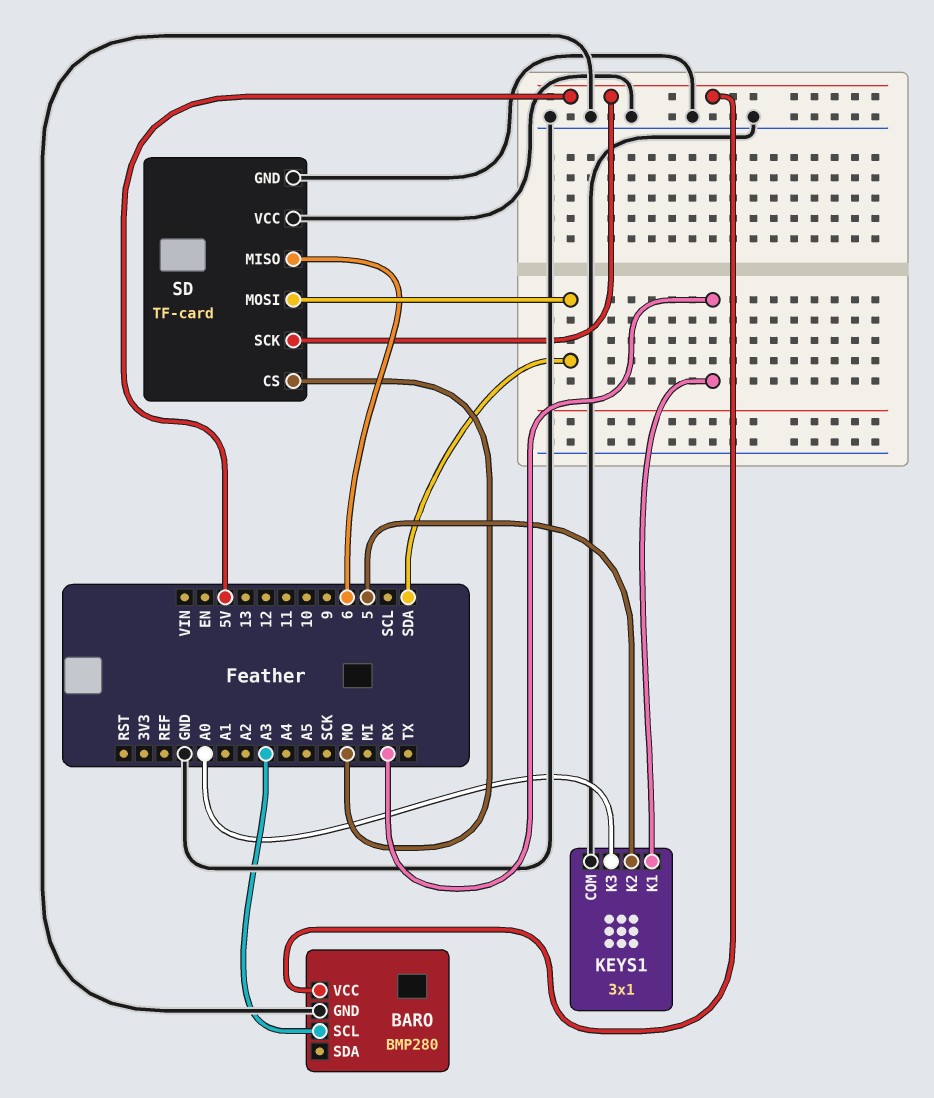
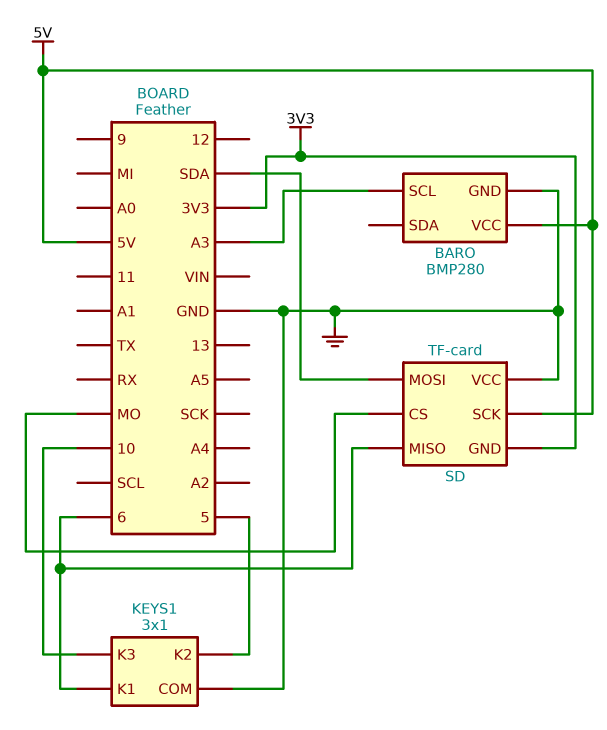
KEYS1 pin K1: RX -> 6
KEYS1 pin K3: A0 -> 10
SD pin GND: GND -> 3V3

